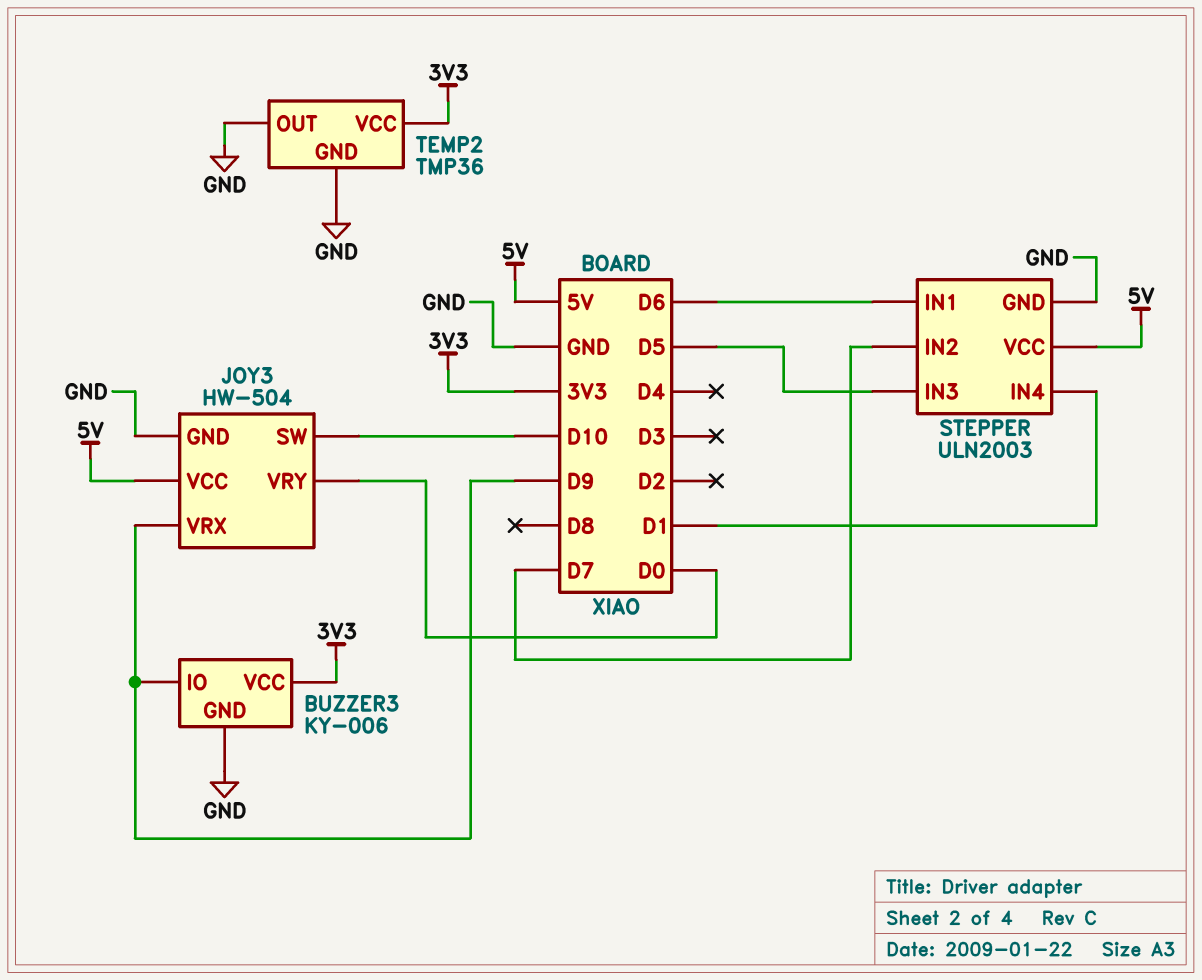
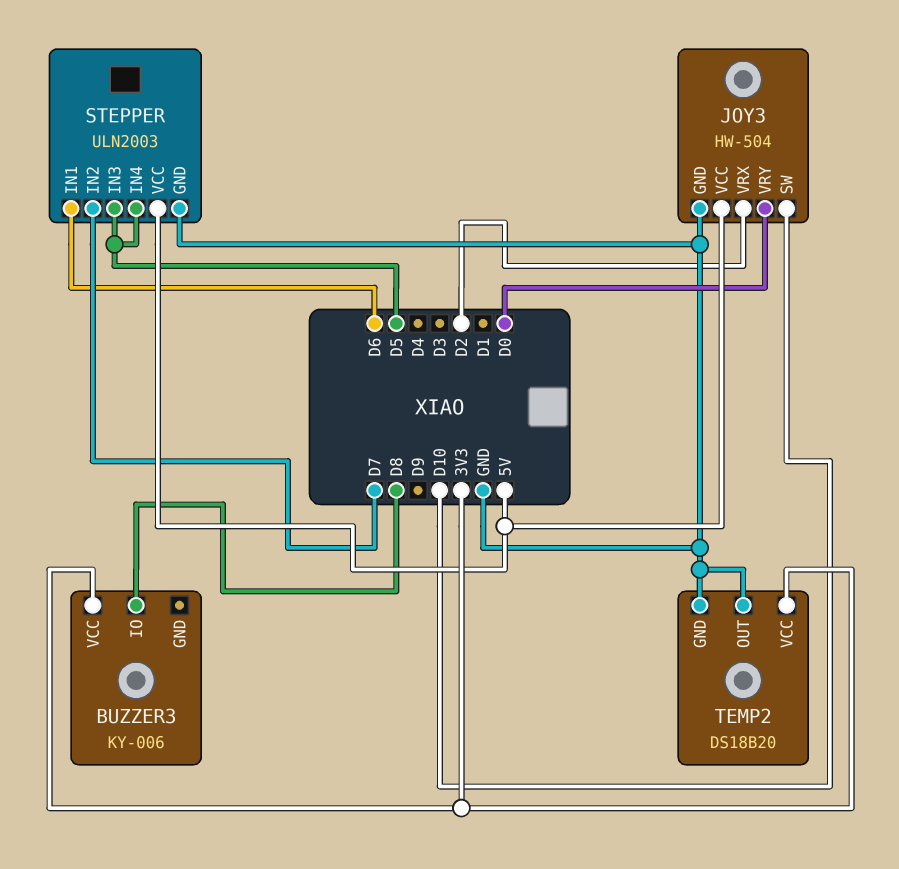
BUZZER3 pin GND: GND -> none
BUZZER3 pin IO: D9 -> D8
JOY3 pin VRX: D9 -> D2
STEPPER pin IN4: D1 -> D5
TEMP2: TMP36 -> DS18B20

